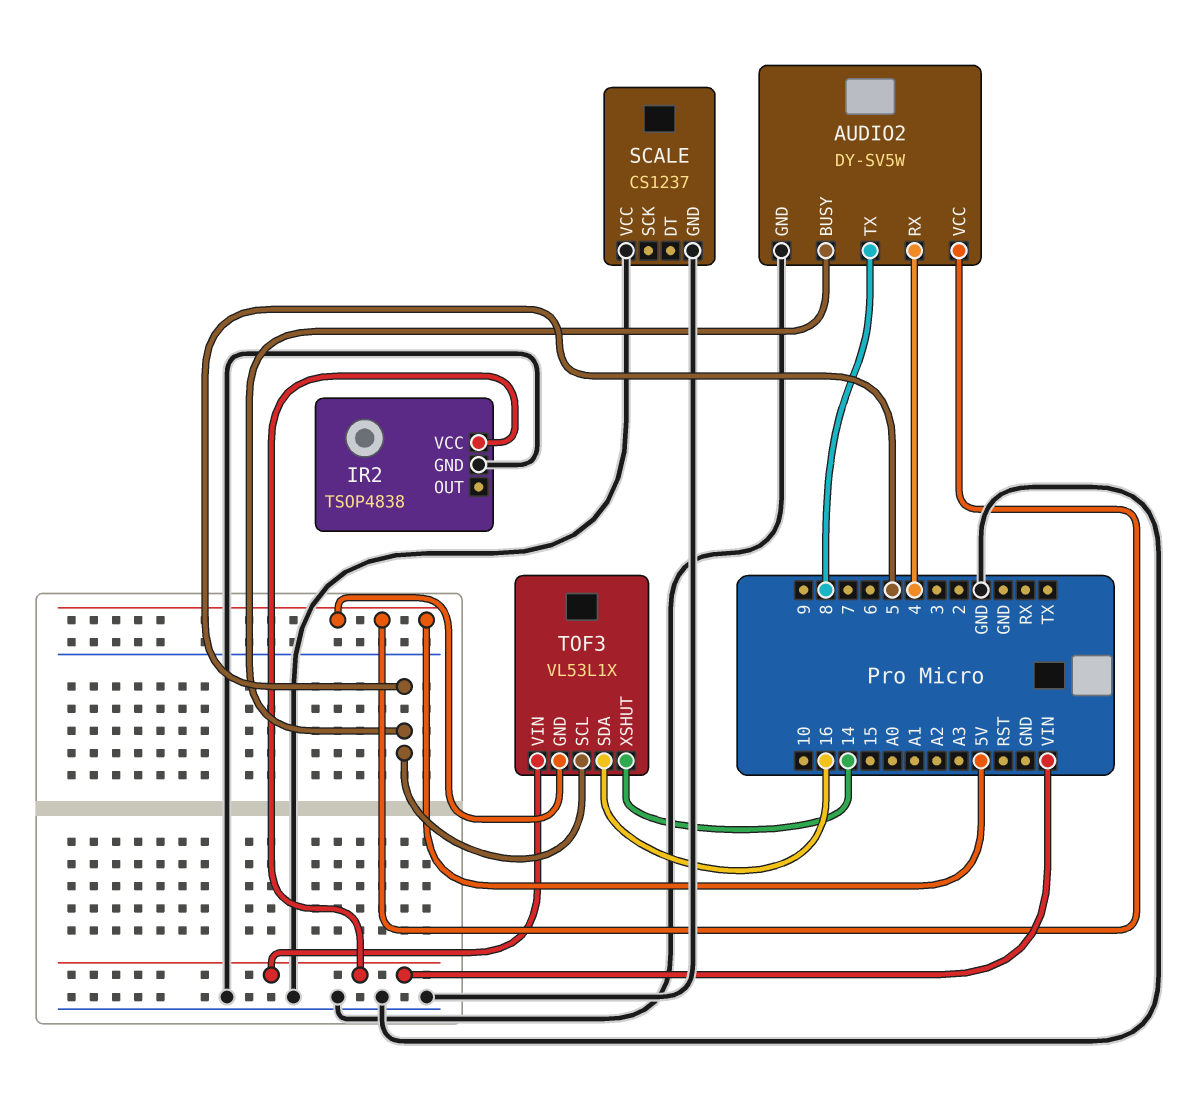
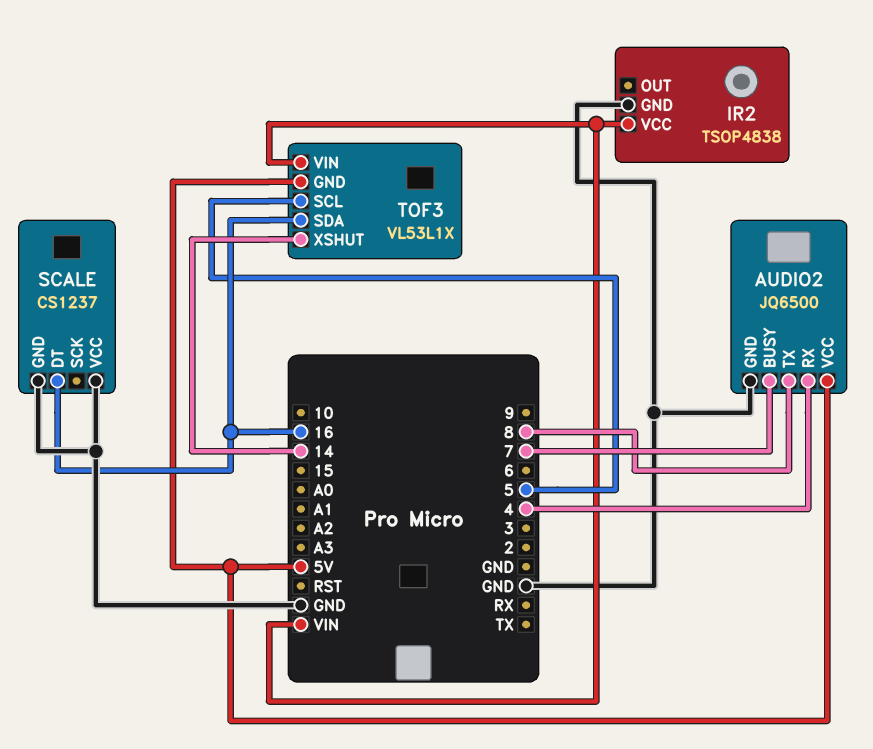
AUDIO2: DY-SV5W -> JQ6500
AUDIO2 pin BUSY: 5 -> 7
SCALE pin DT: none -> 16

